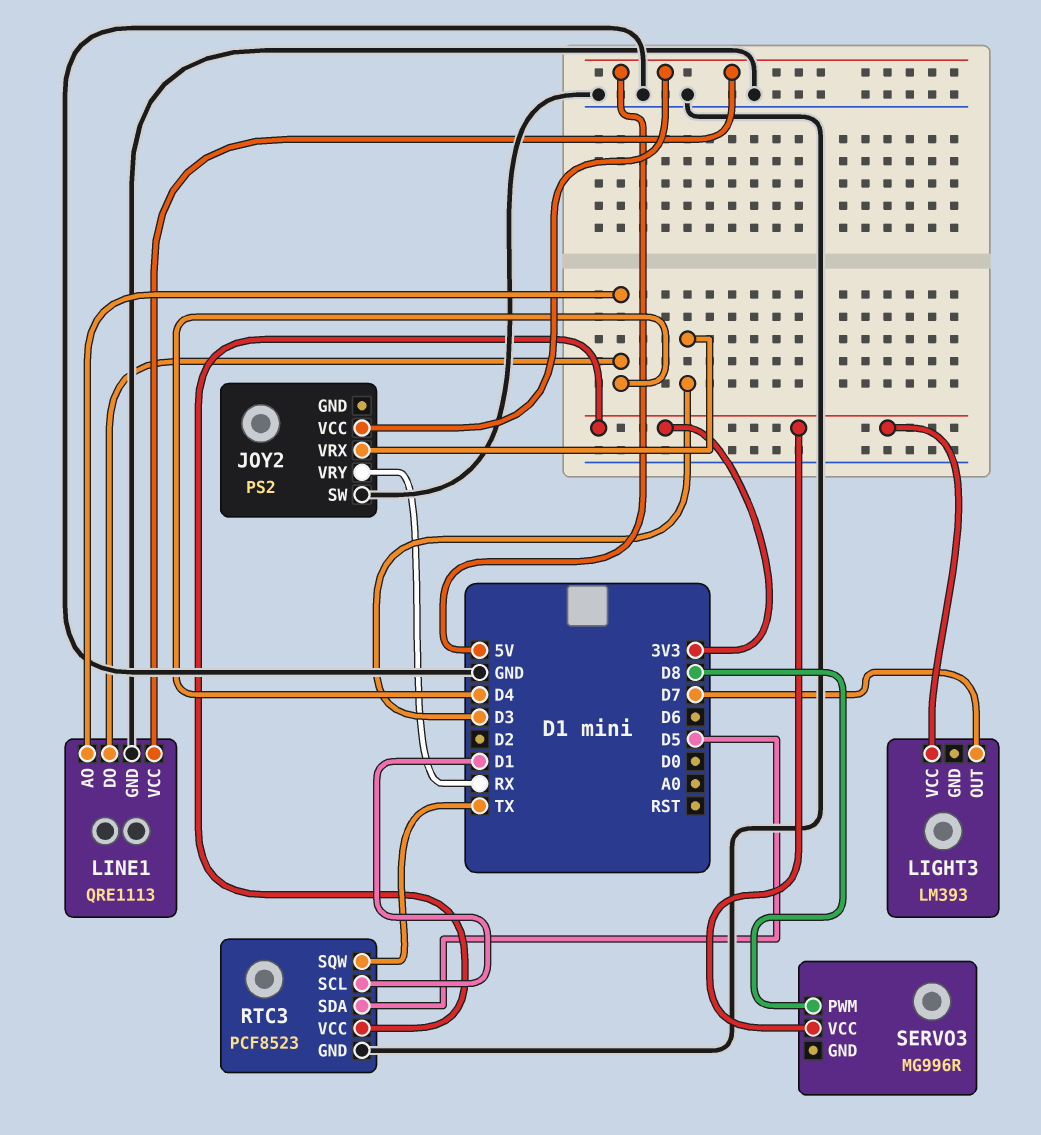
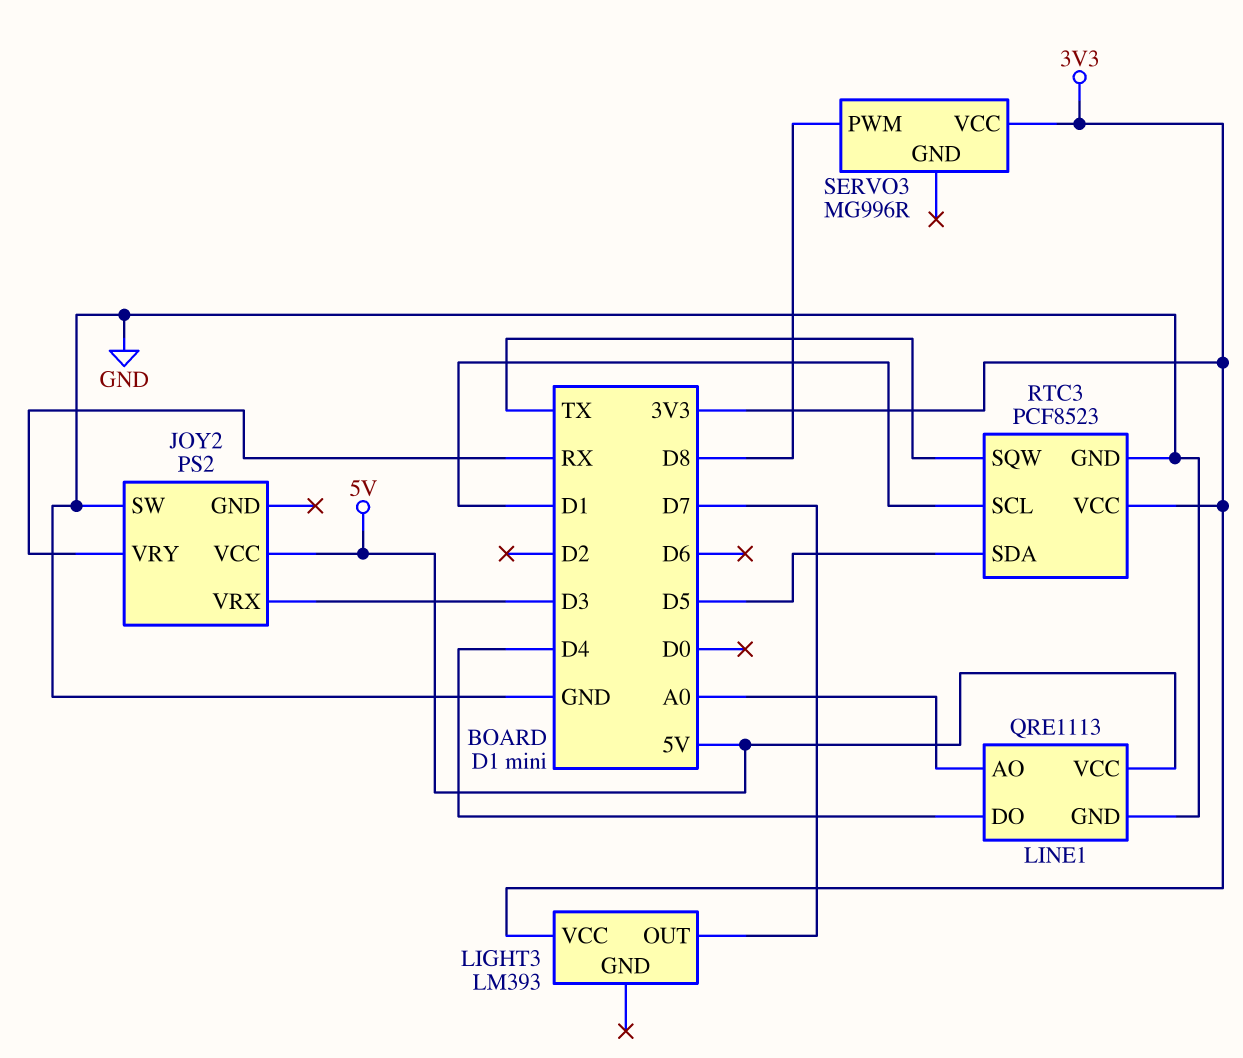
LINE1 pin AO: D4 -> A0

